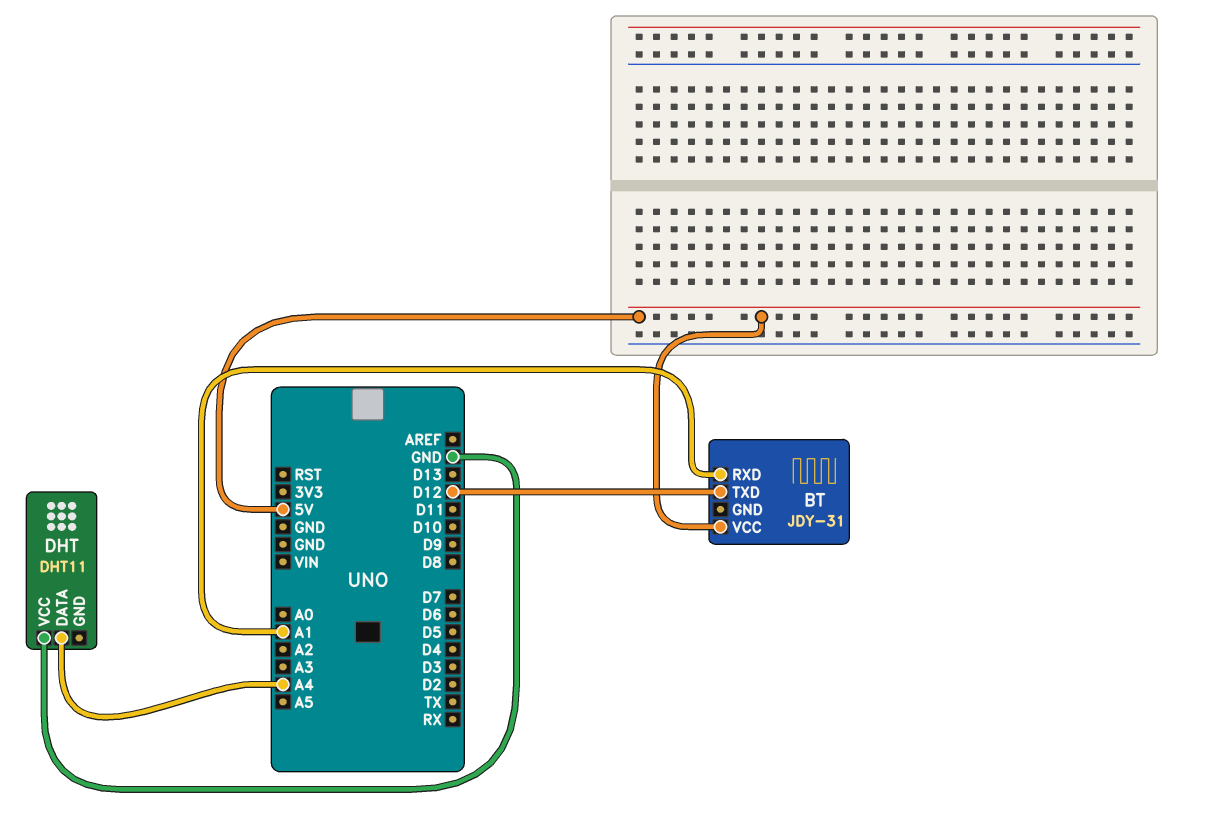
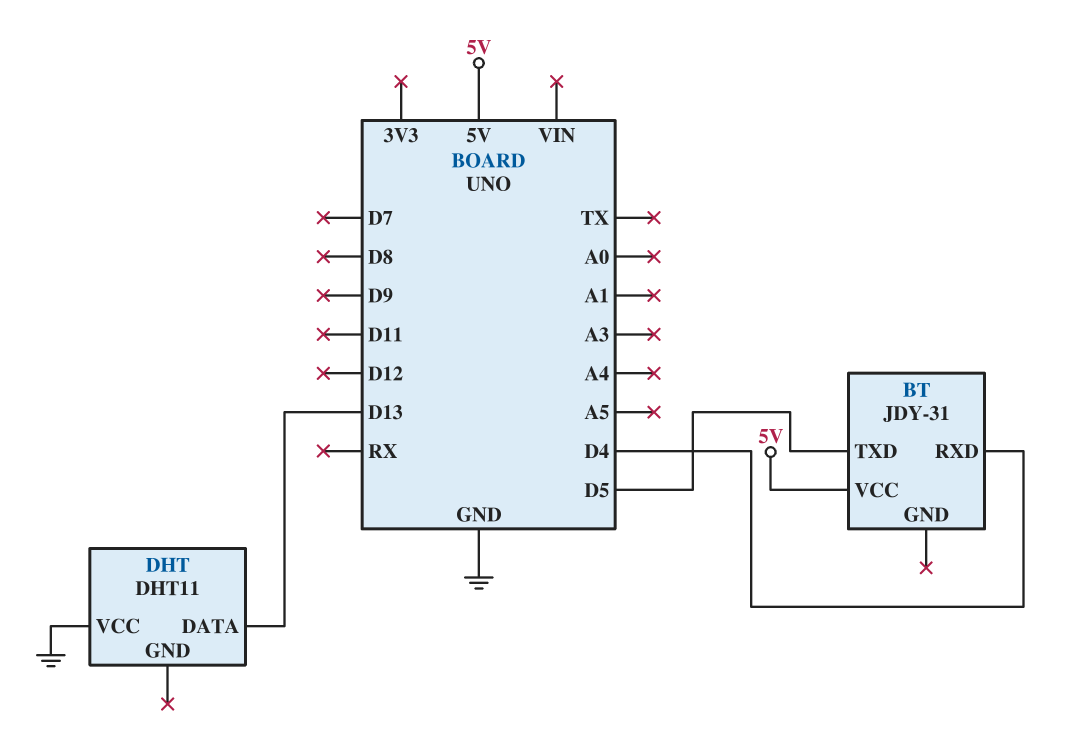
BT pin RXD: A1 -> D4
BT pin TXD: D12 -> D5
DHT pin DATA: A4 -> D13

